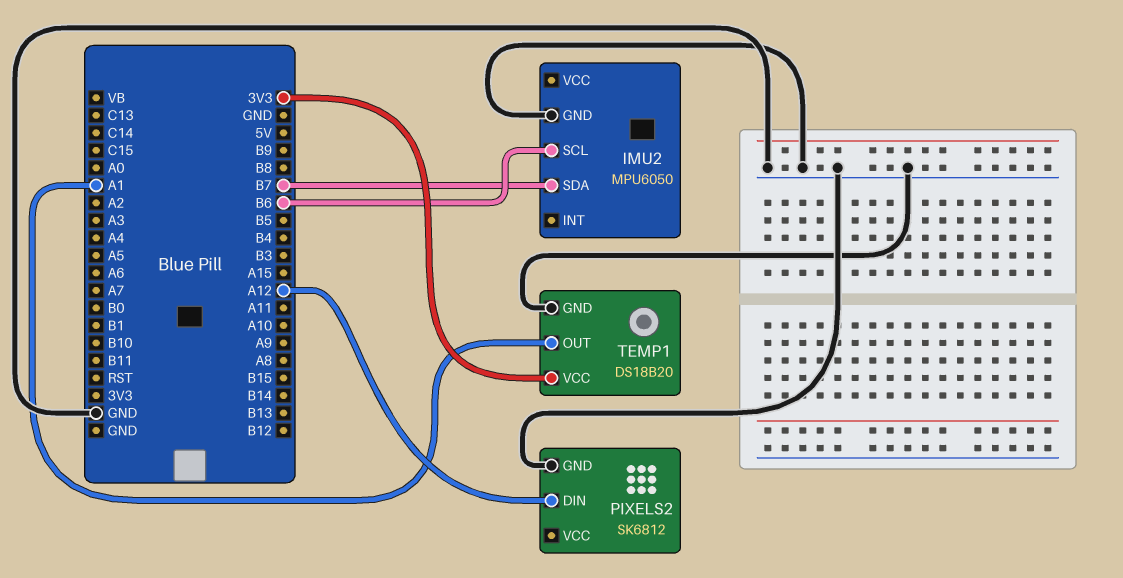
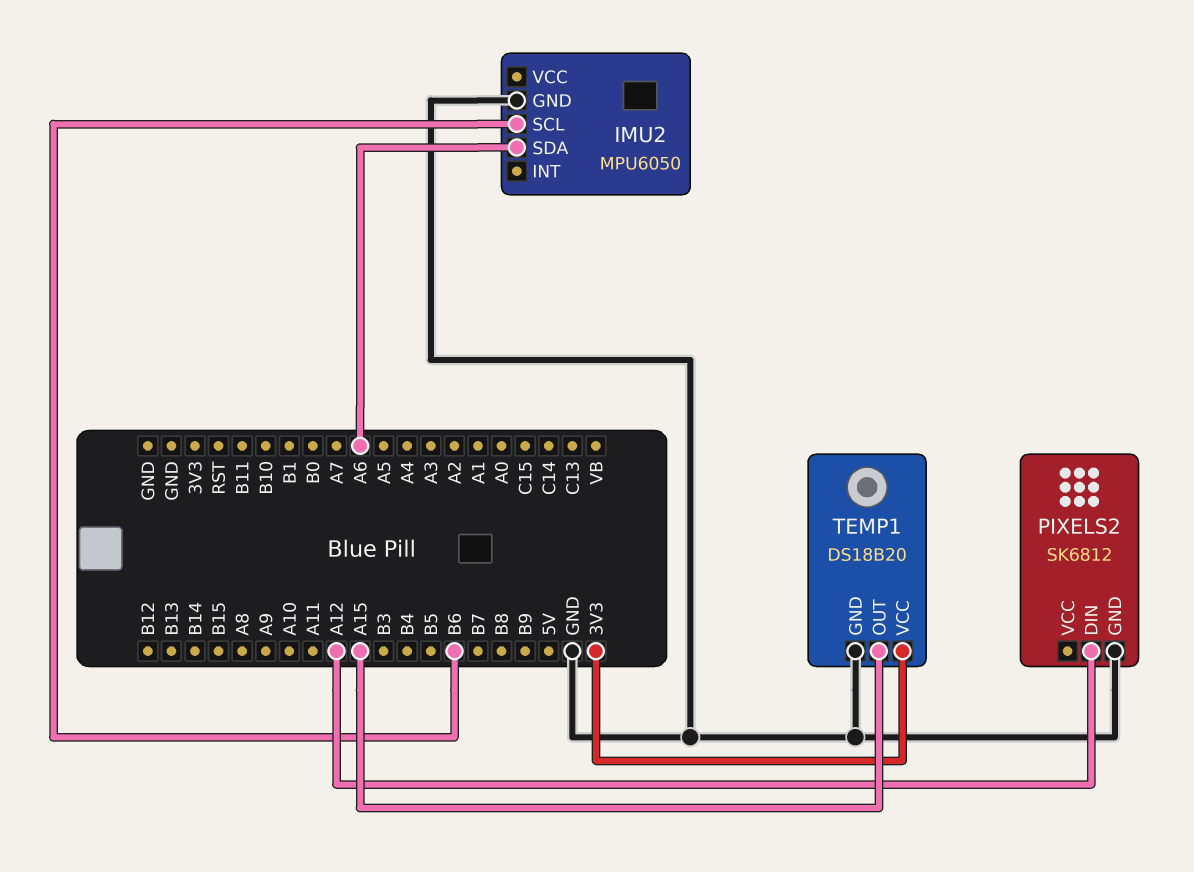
IMU2 pin SDA: B7 -> A6
TEMP1 pin OUT: A1 -> A15

